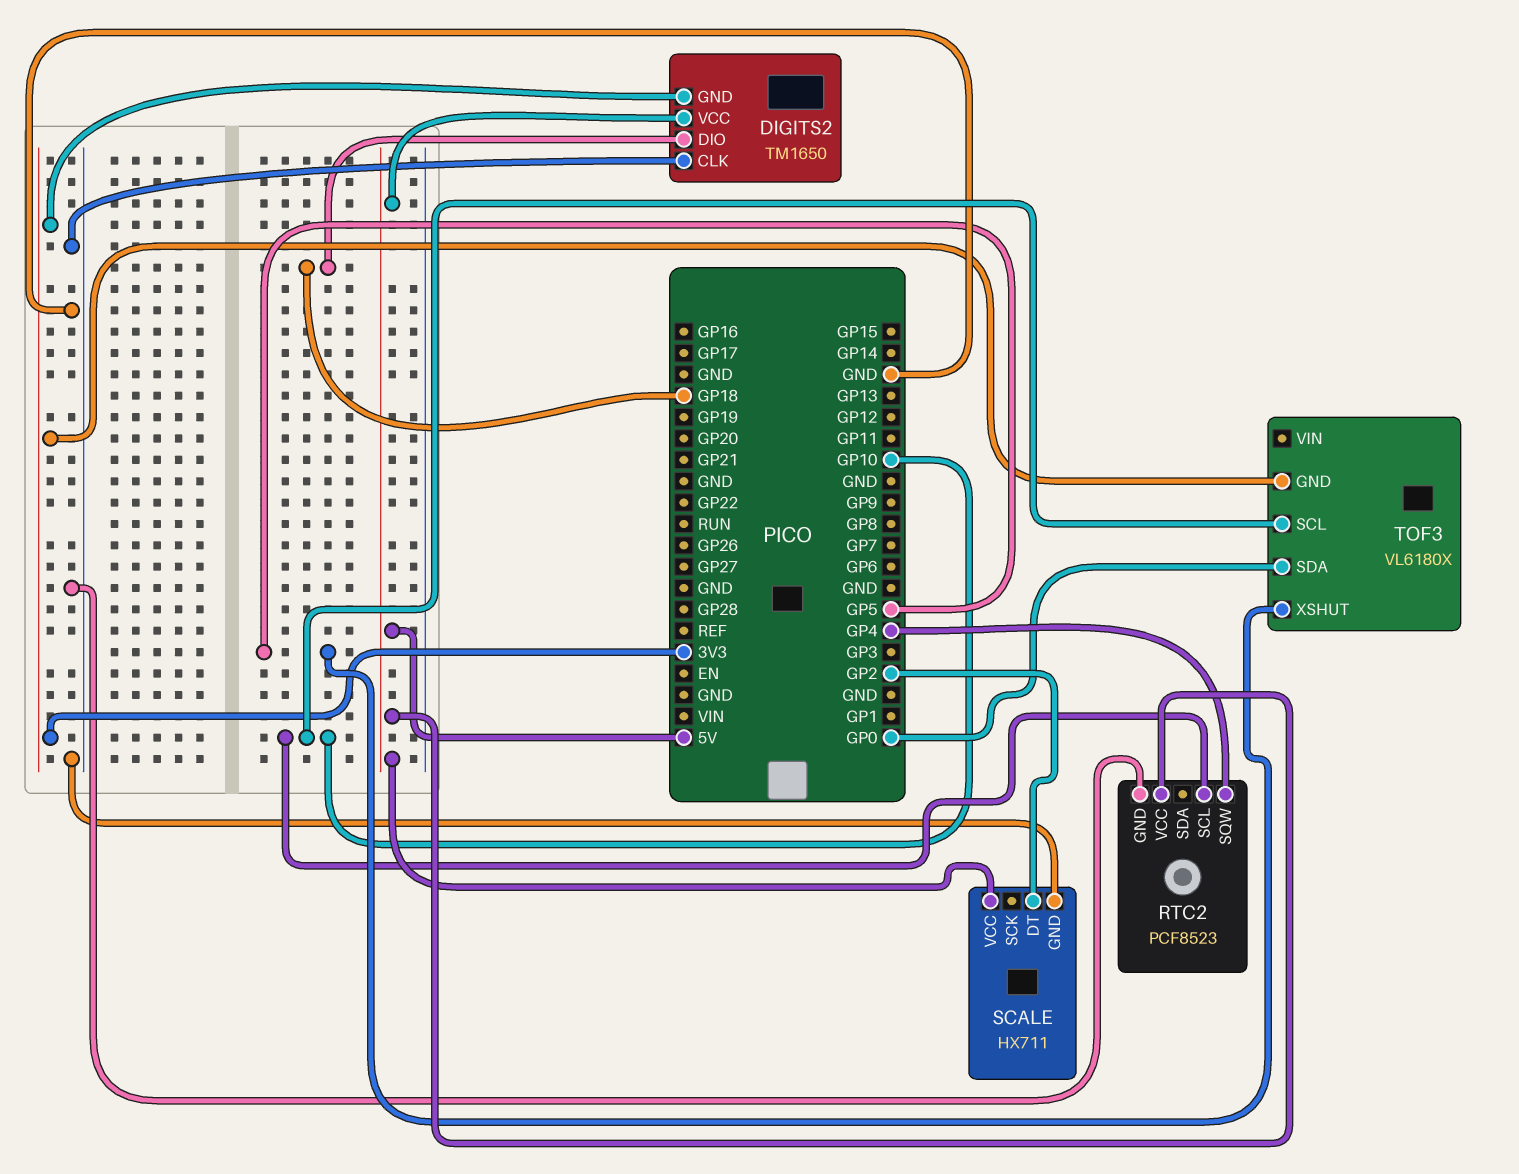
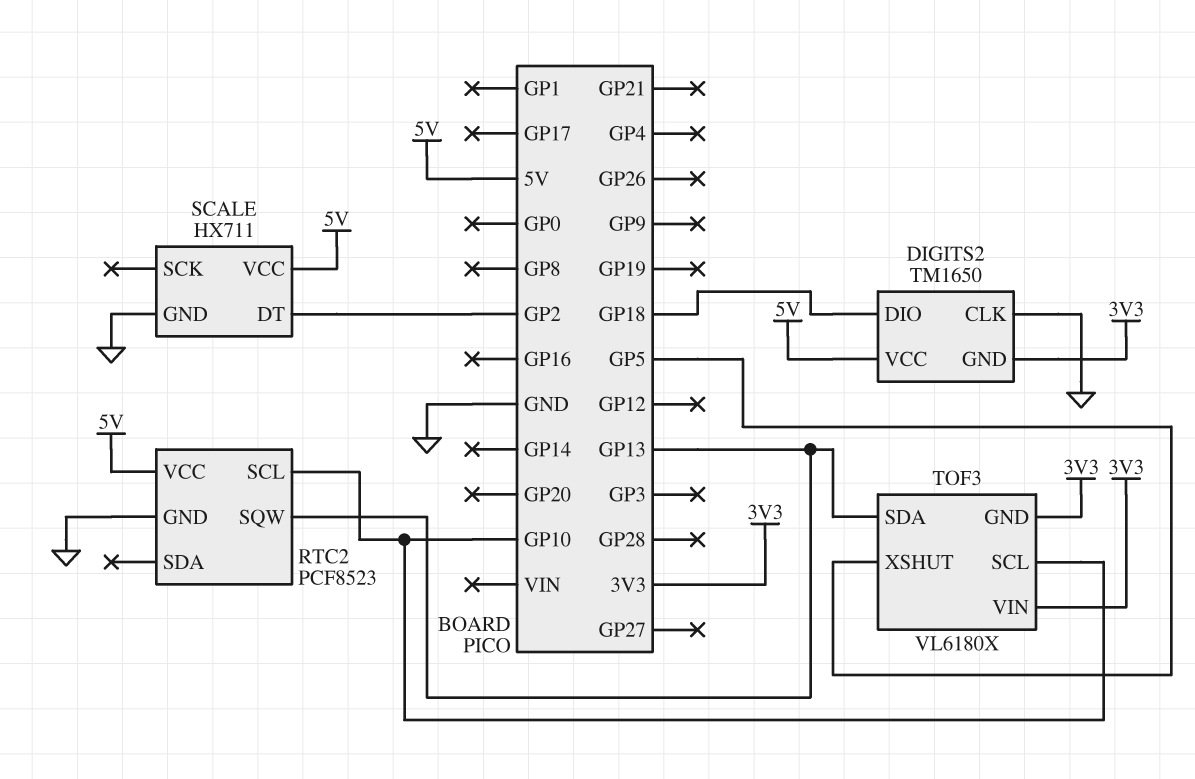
RTC2 pin SQW: GP4 -> GP13
TOF3 pin SDA: GP0 -> GP13
TOF3 pin VIN: none -> 3V3

